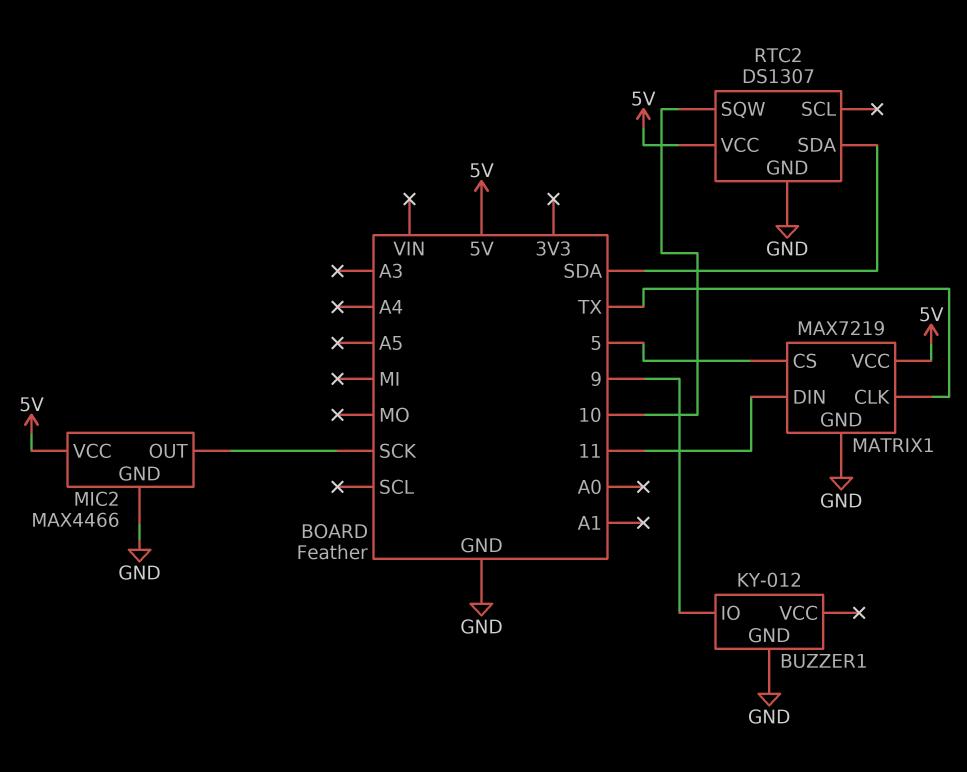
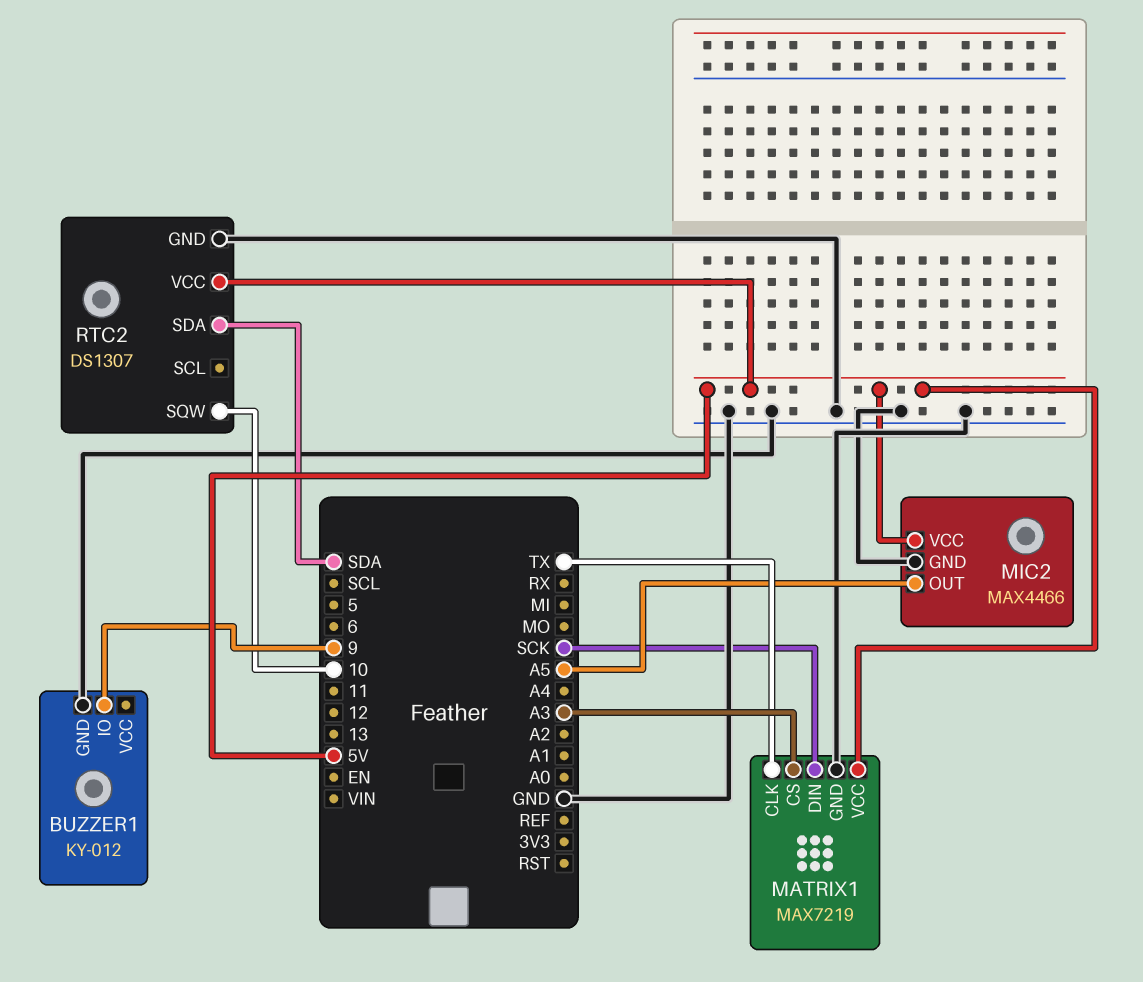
MATRIX1 pin CS: 5 -> A3
MATRIX1 pin DIN: 11 -> SCK
MIC2 pin OUT: SCK -> A5

